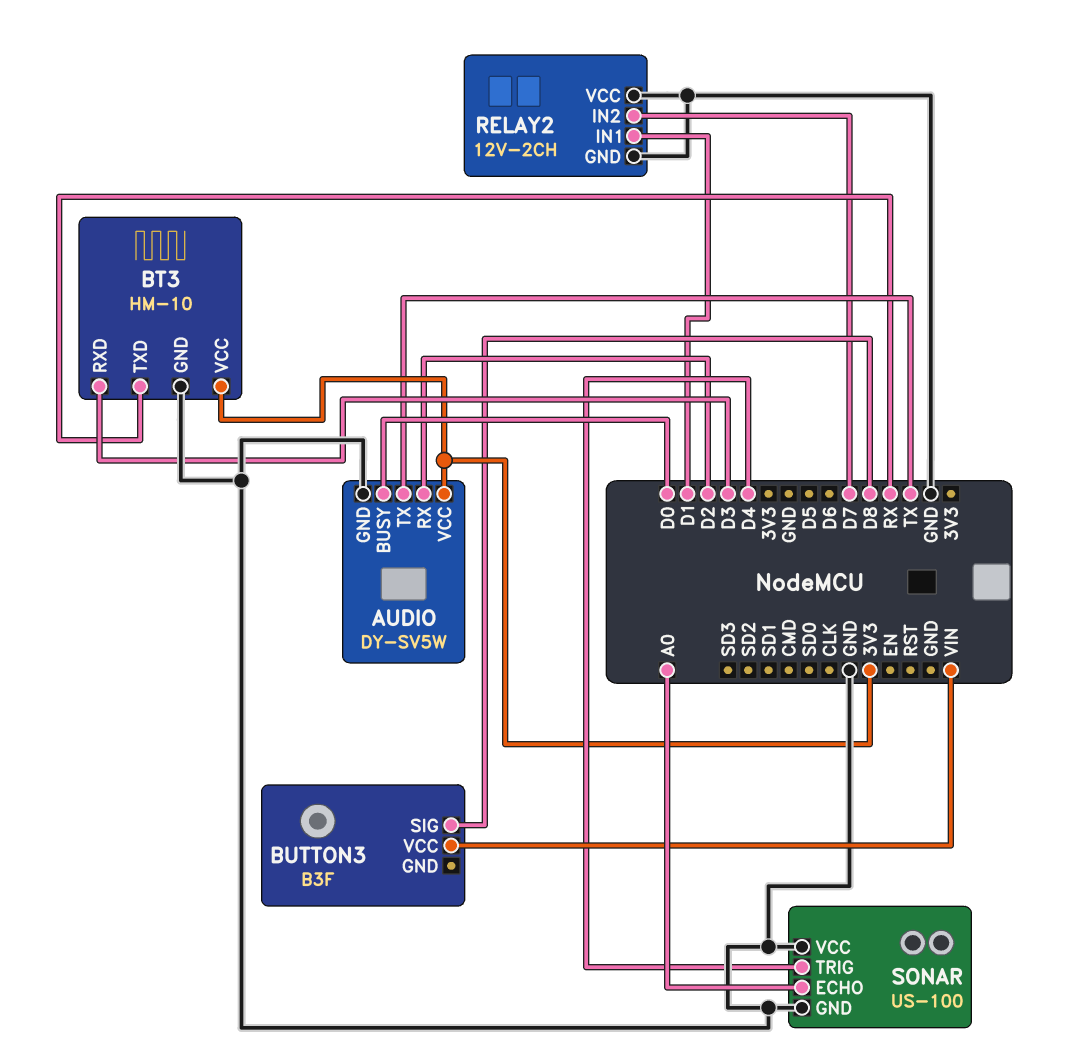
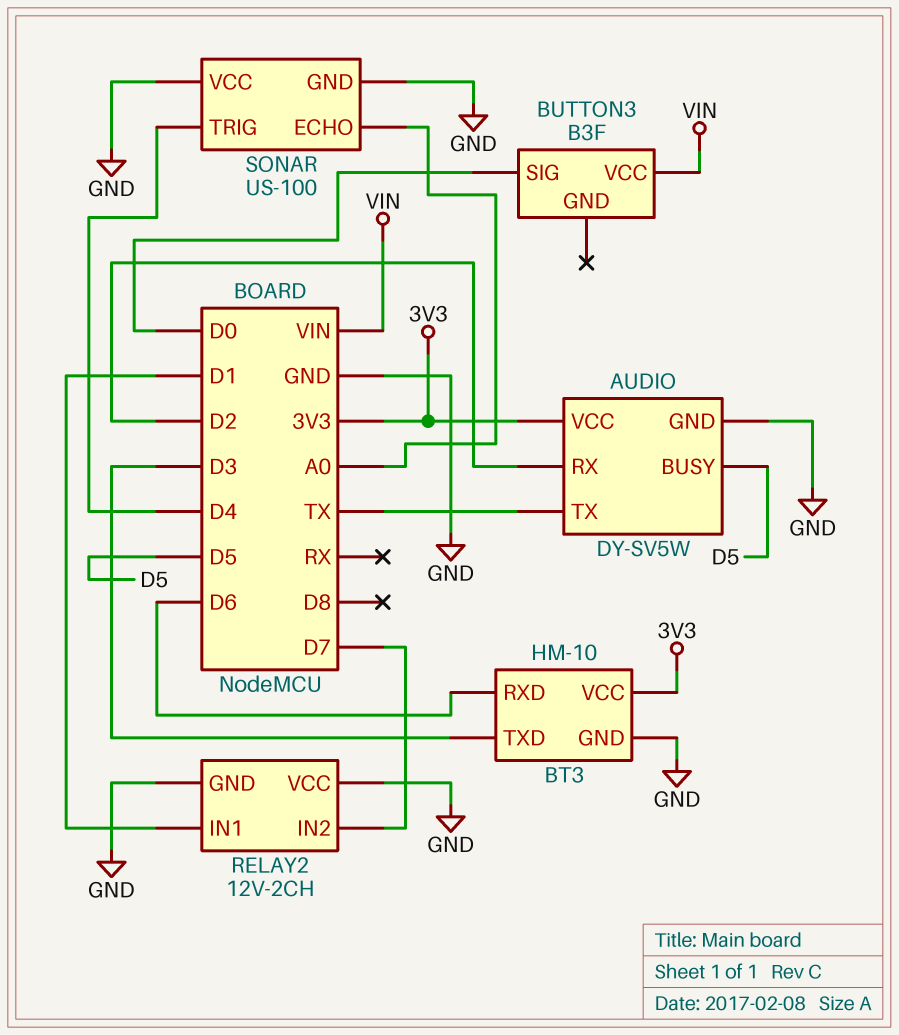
AUDIO pin BUSY: D0 -> D5
BT3 pin RXD: D3 -> D6
BT3 pin TXD: RX -> D3
BUTTON3 pin SIG: D8 -> D0

